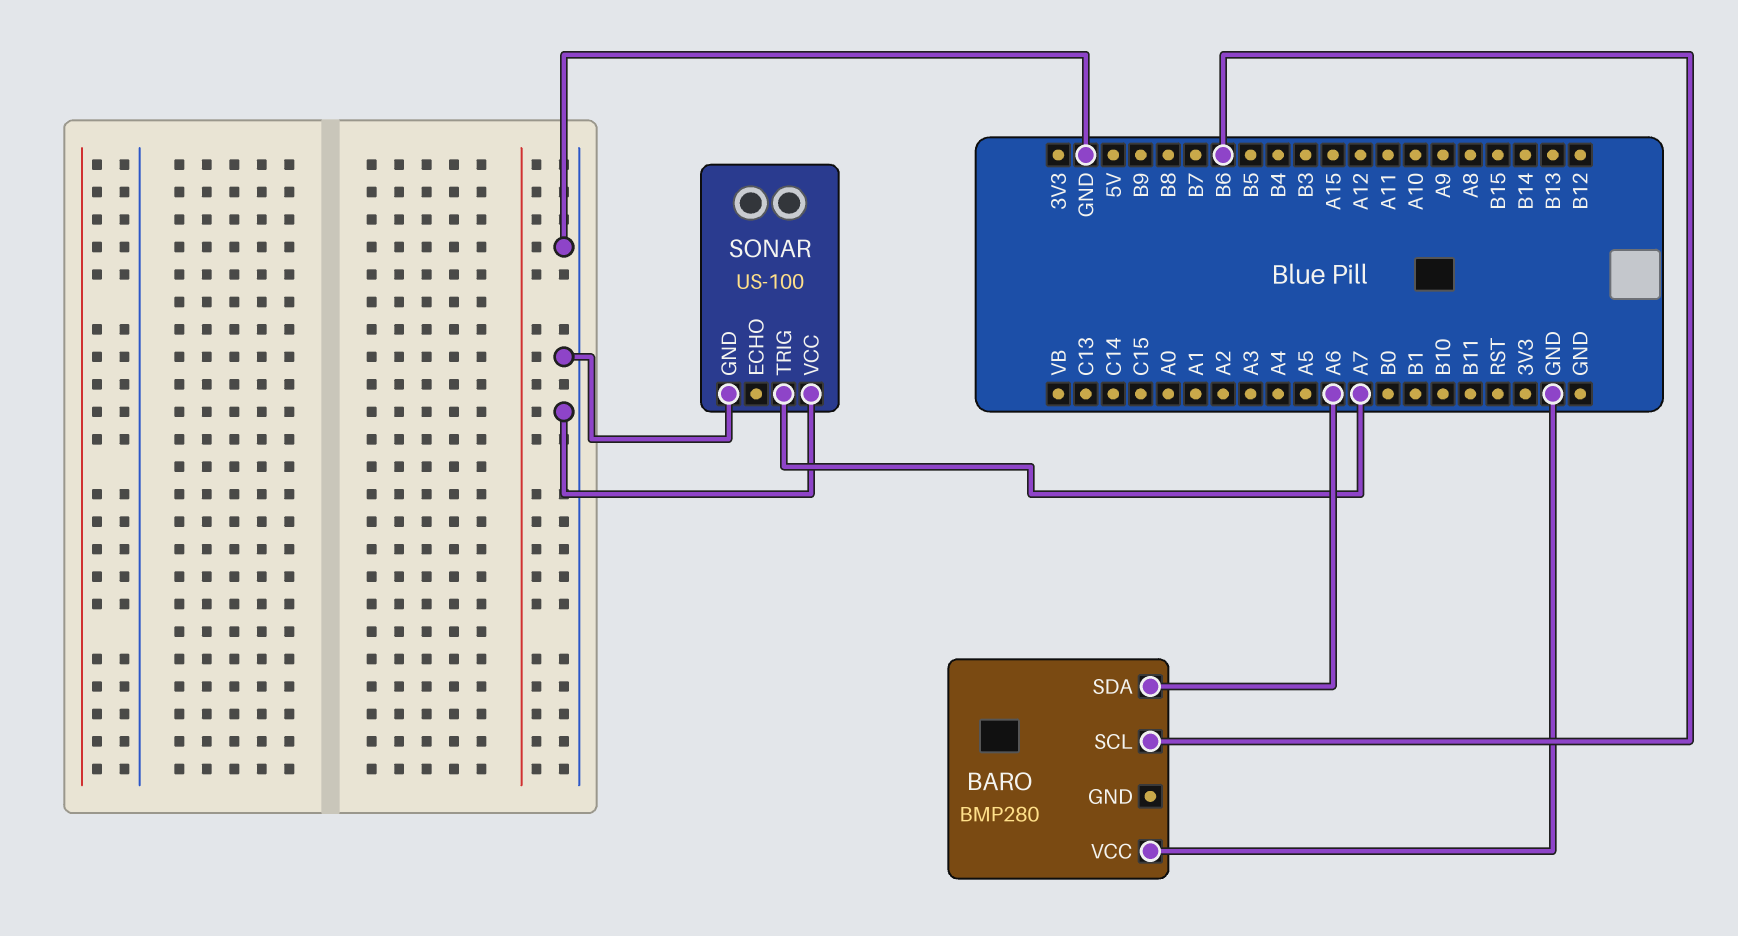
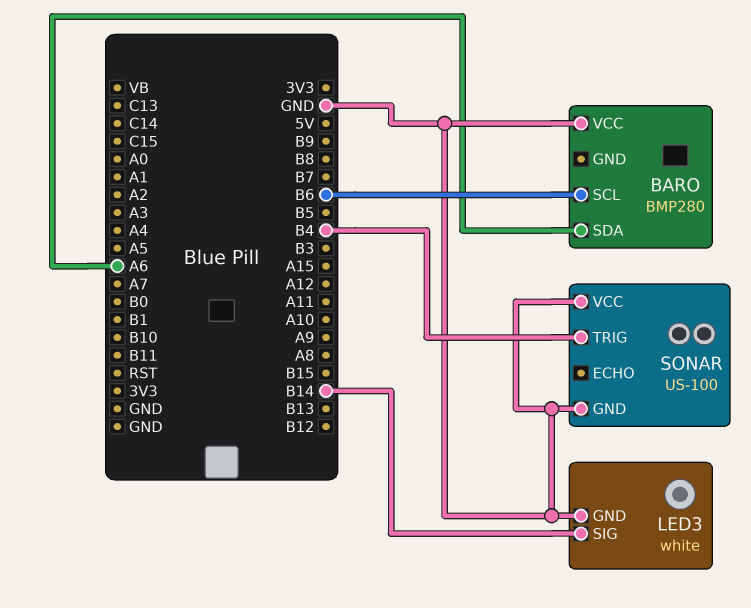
LED3: none -> white
LED3 pin GND: none -> GND
LED3 pin SIG: none -> B14
SONAR pin TRIG: A7 -> B4

